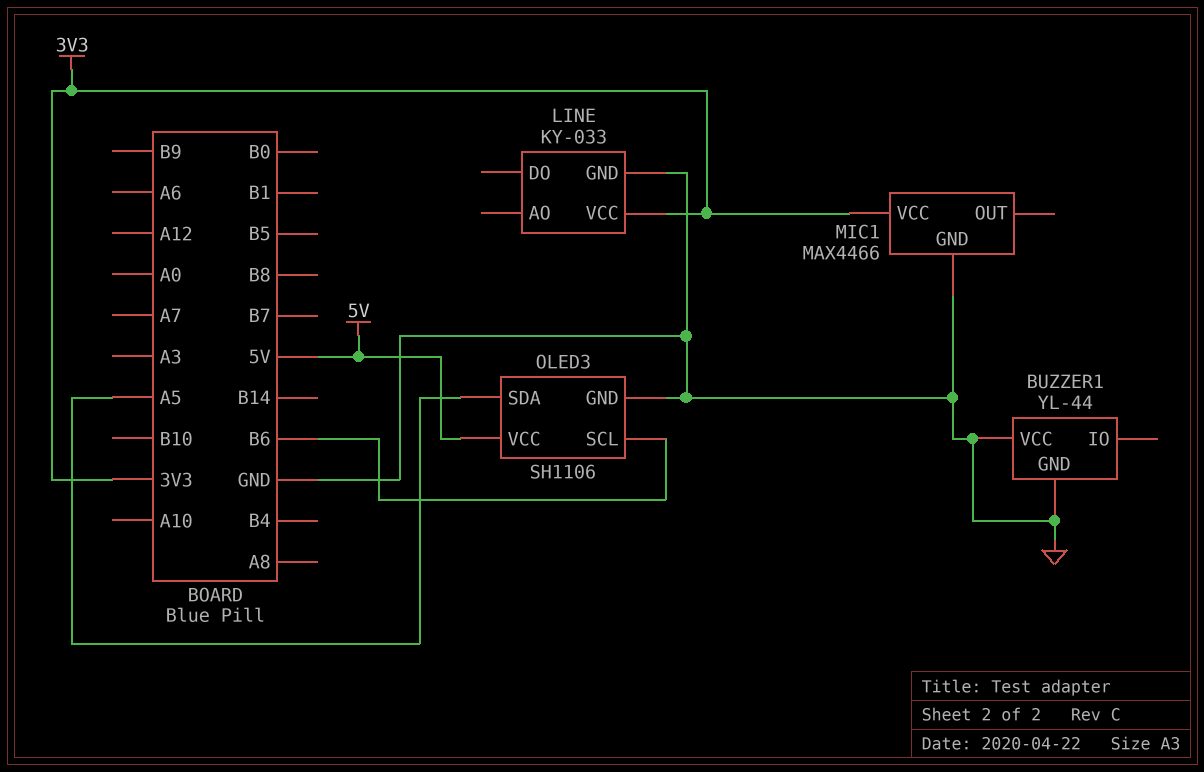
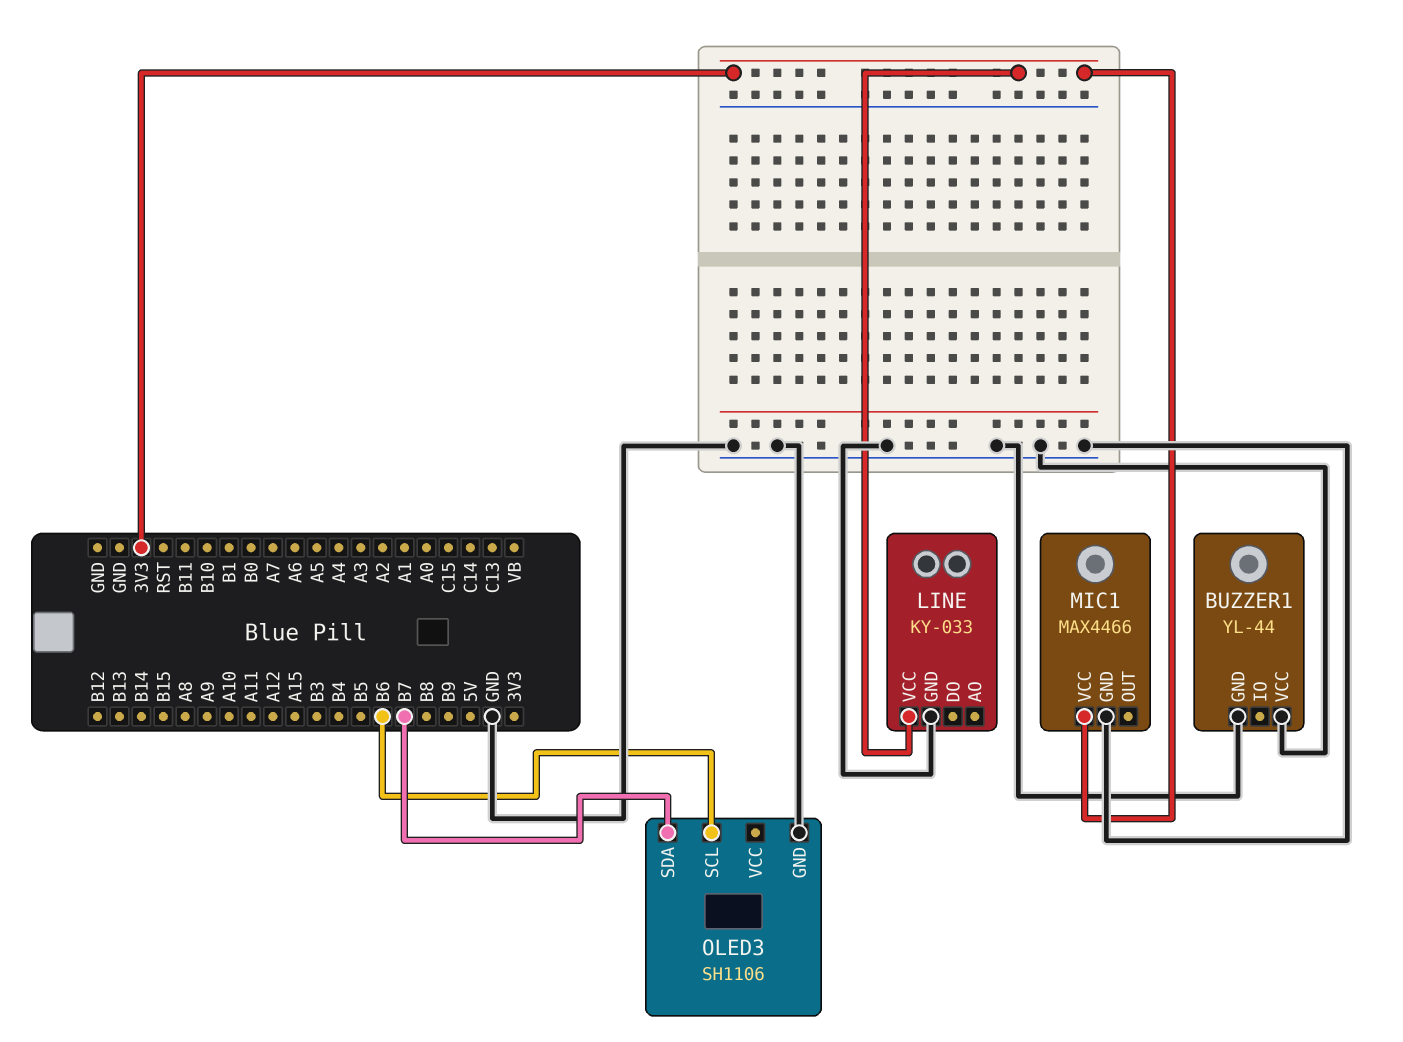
OLED3 pin SDA: A5 -> B7
OLED3 pin VCC: 5V -> none

